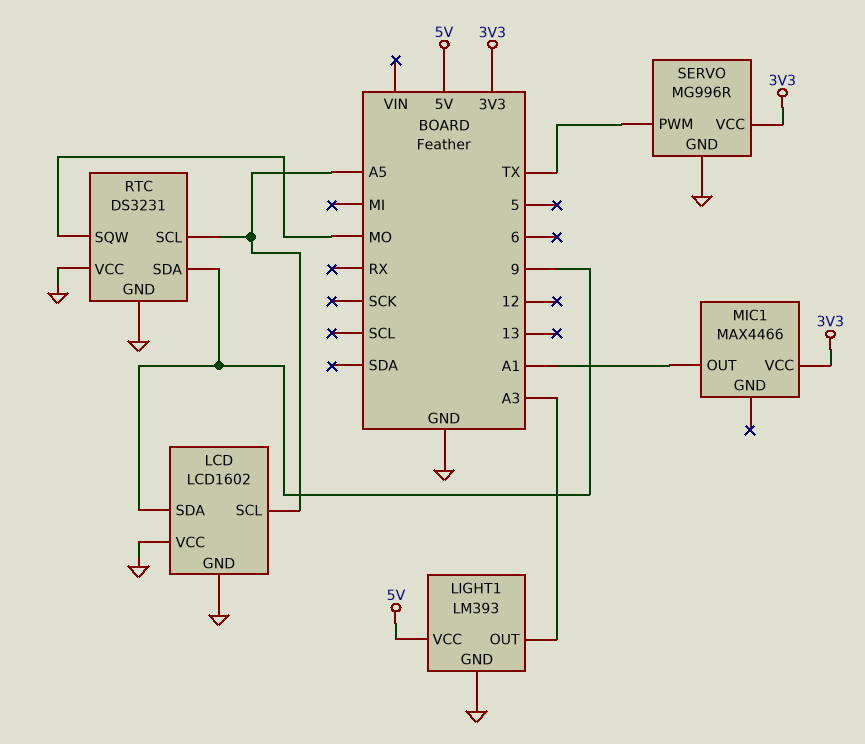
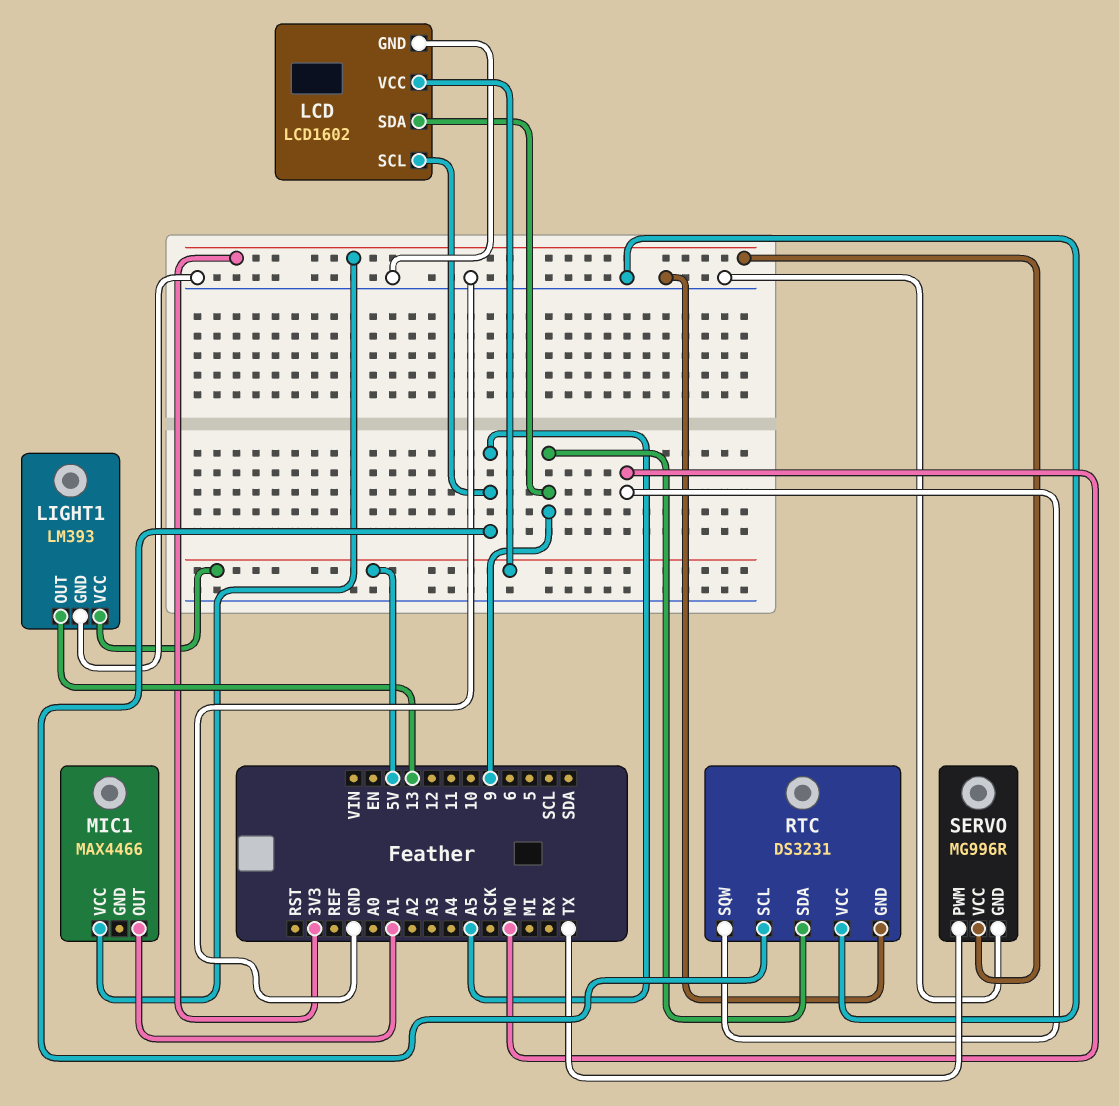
LCD pin VCC: GND -> 5V
LIGHT1 pin OUT: A3 -> 13

